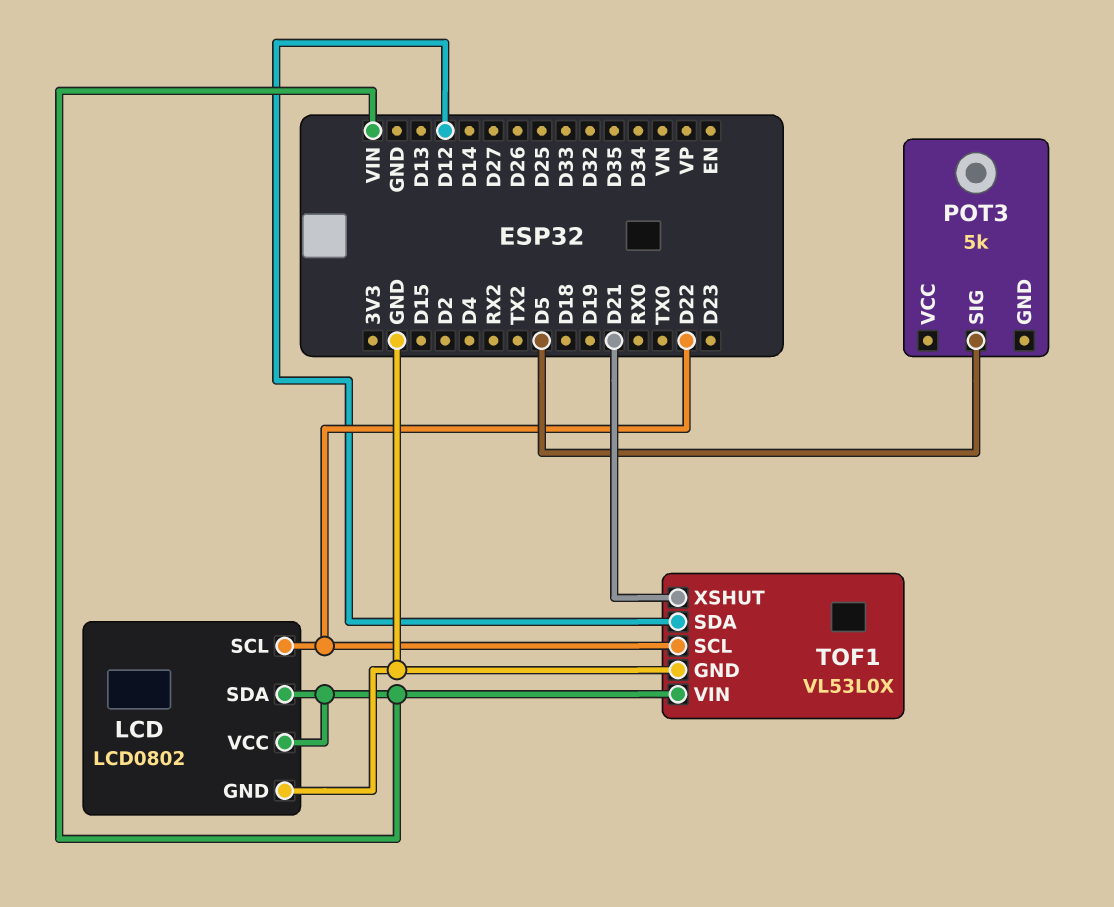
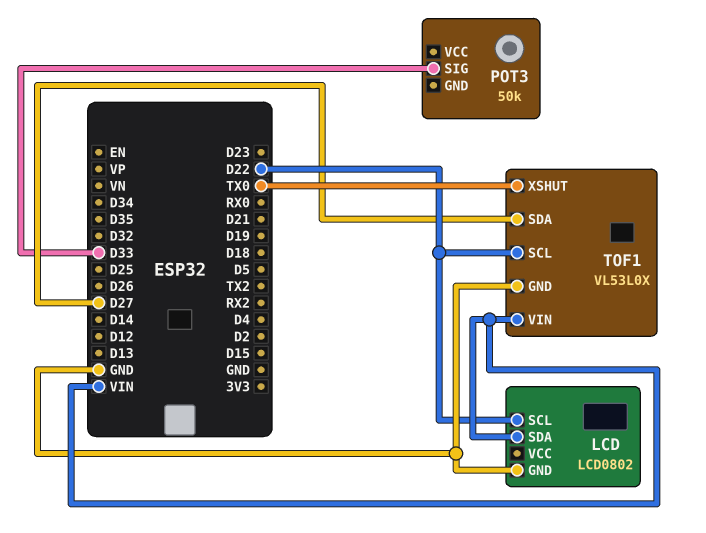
LCD pin VCC: VIN -> none
POT3: 5k -> 50k
POT3 pin SIG: D5 -> D33
TOF1 pin SDA: D12 -> D27
TOF1 pin XSHUT: D21 -> TX0

